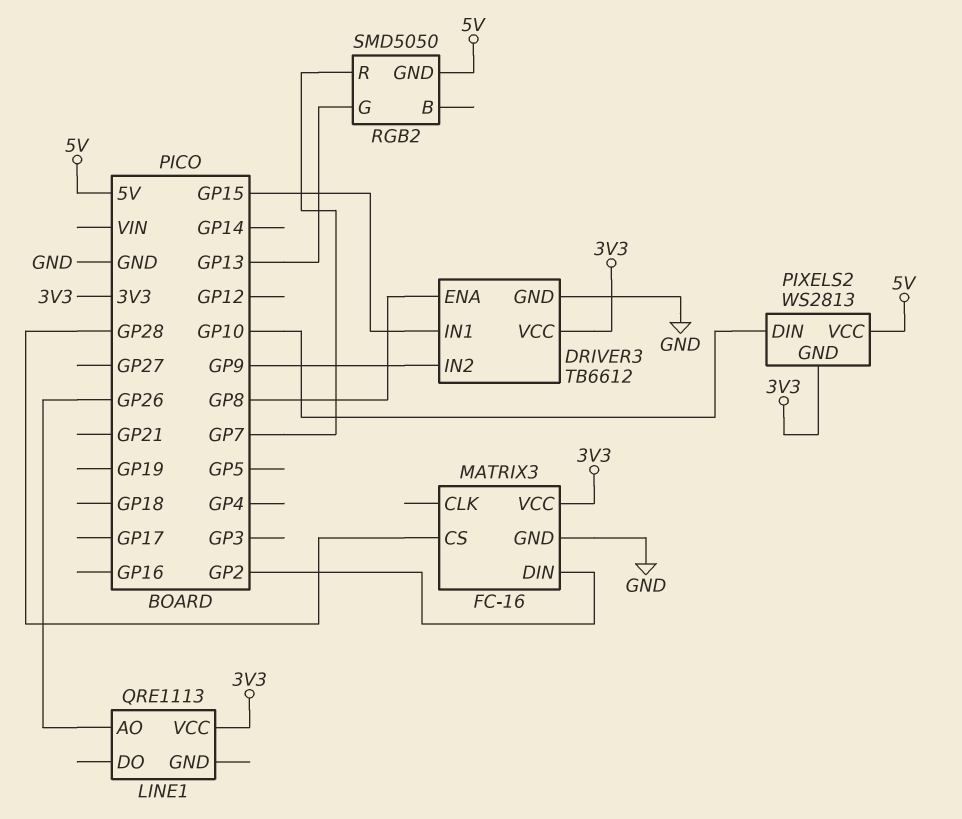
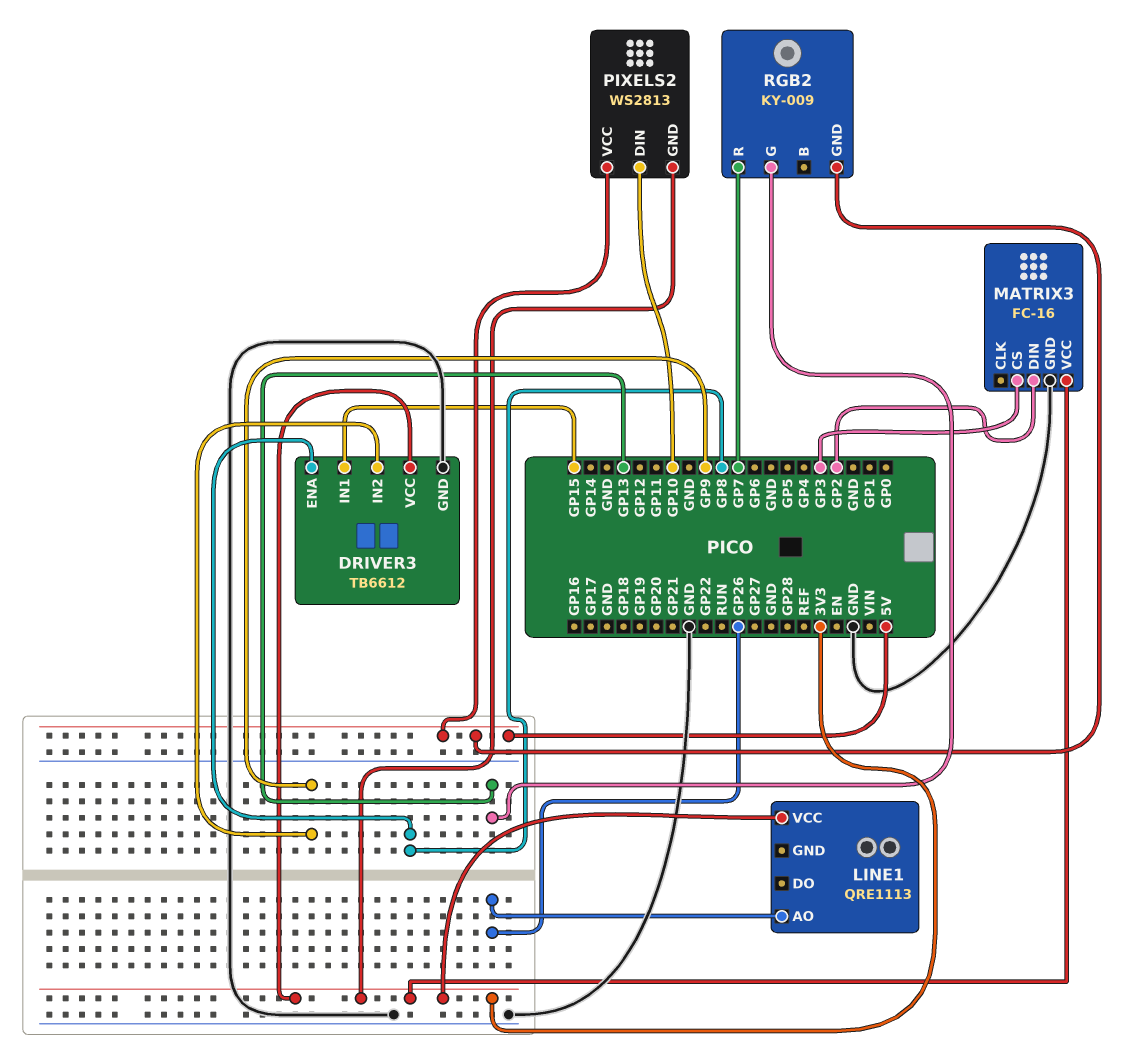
MATRIX3 pin CS: GP28 -> GP3
RGB2: SMD5050 -> KY-009

